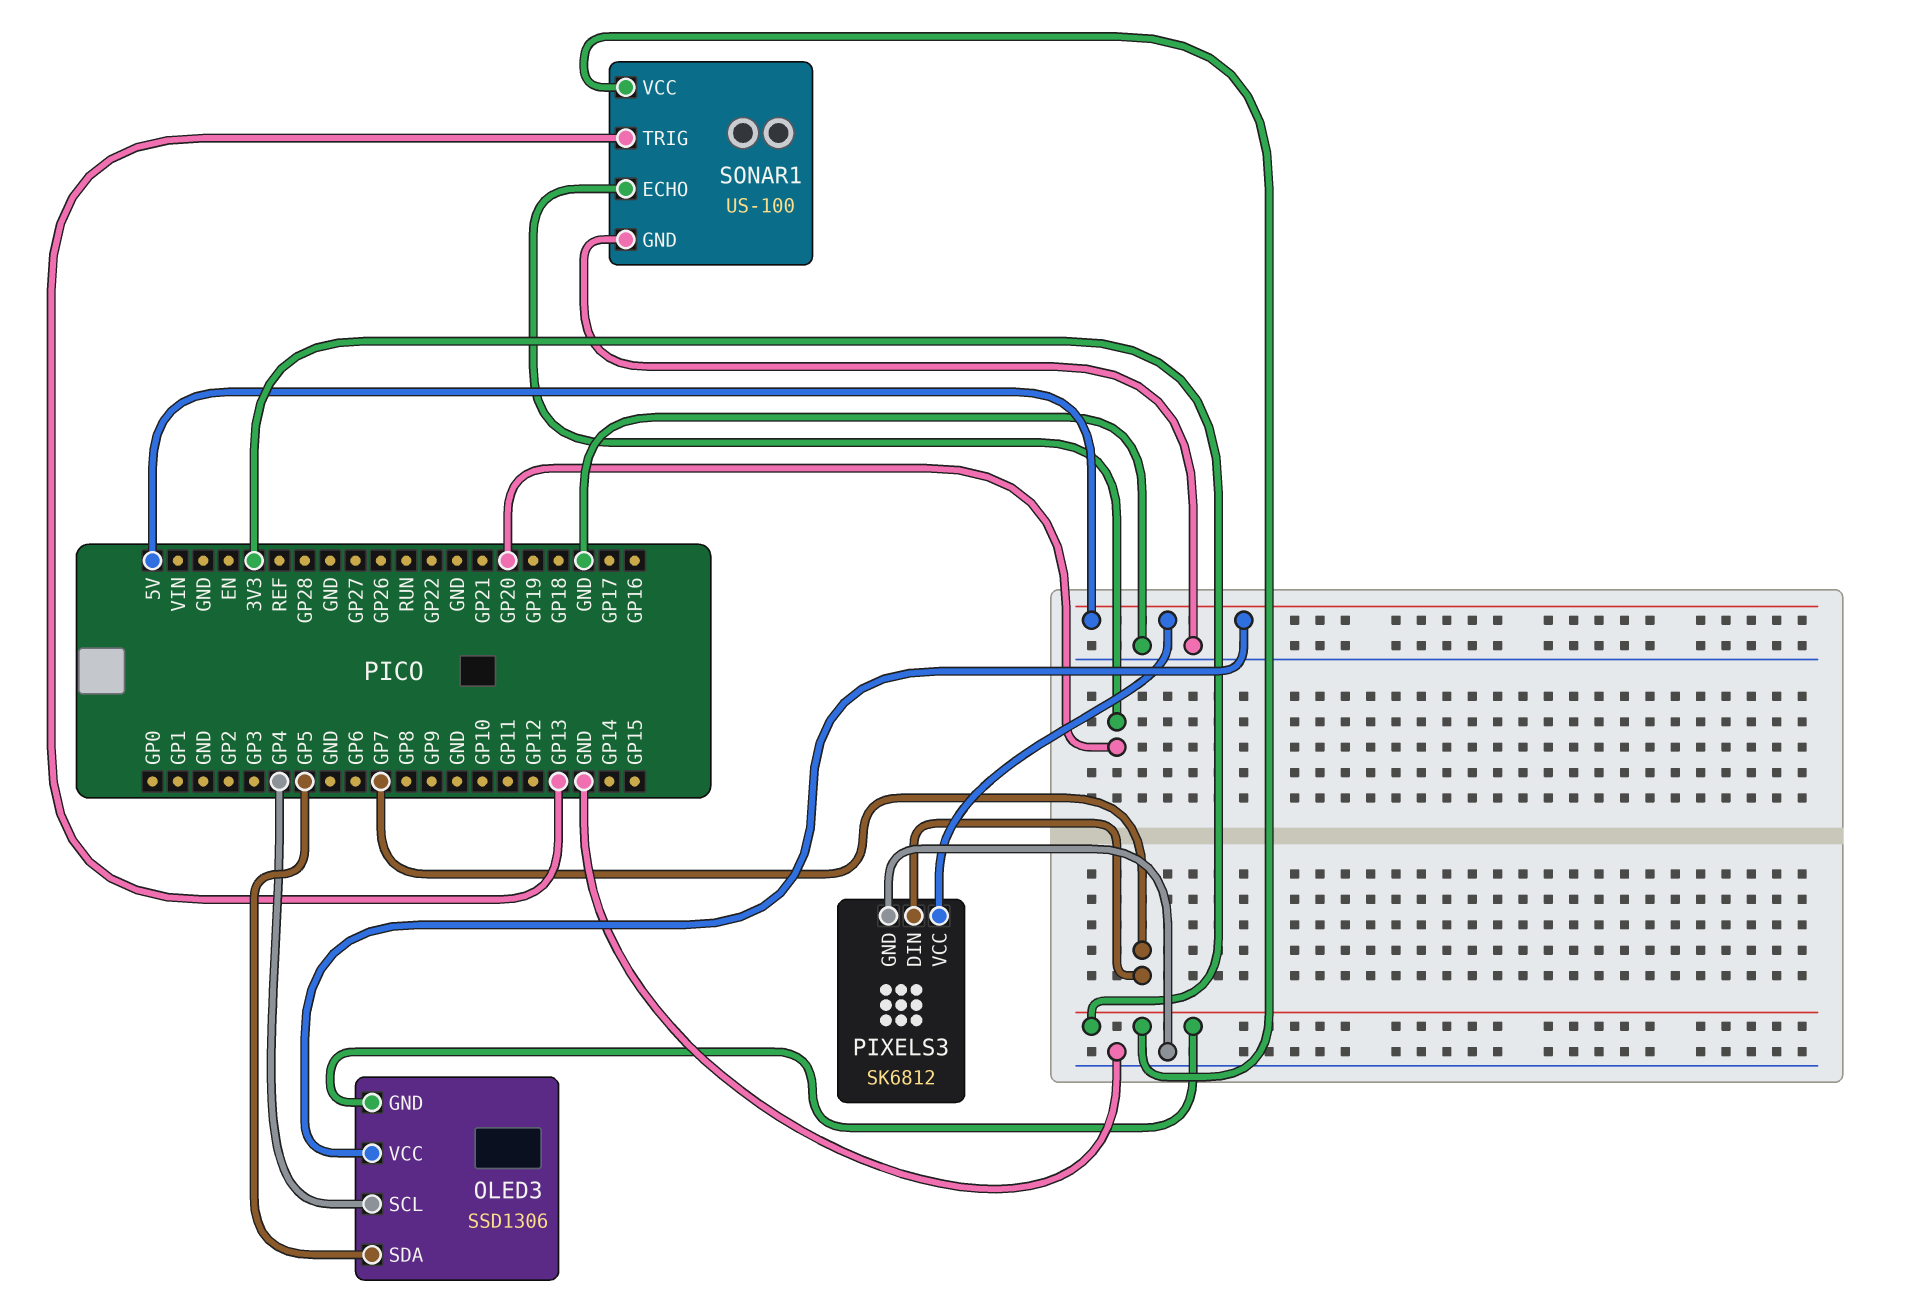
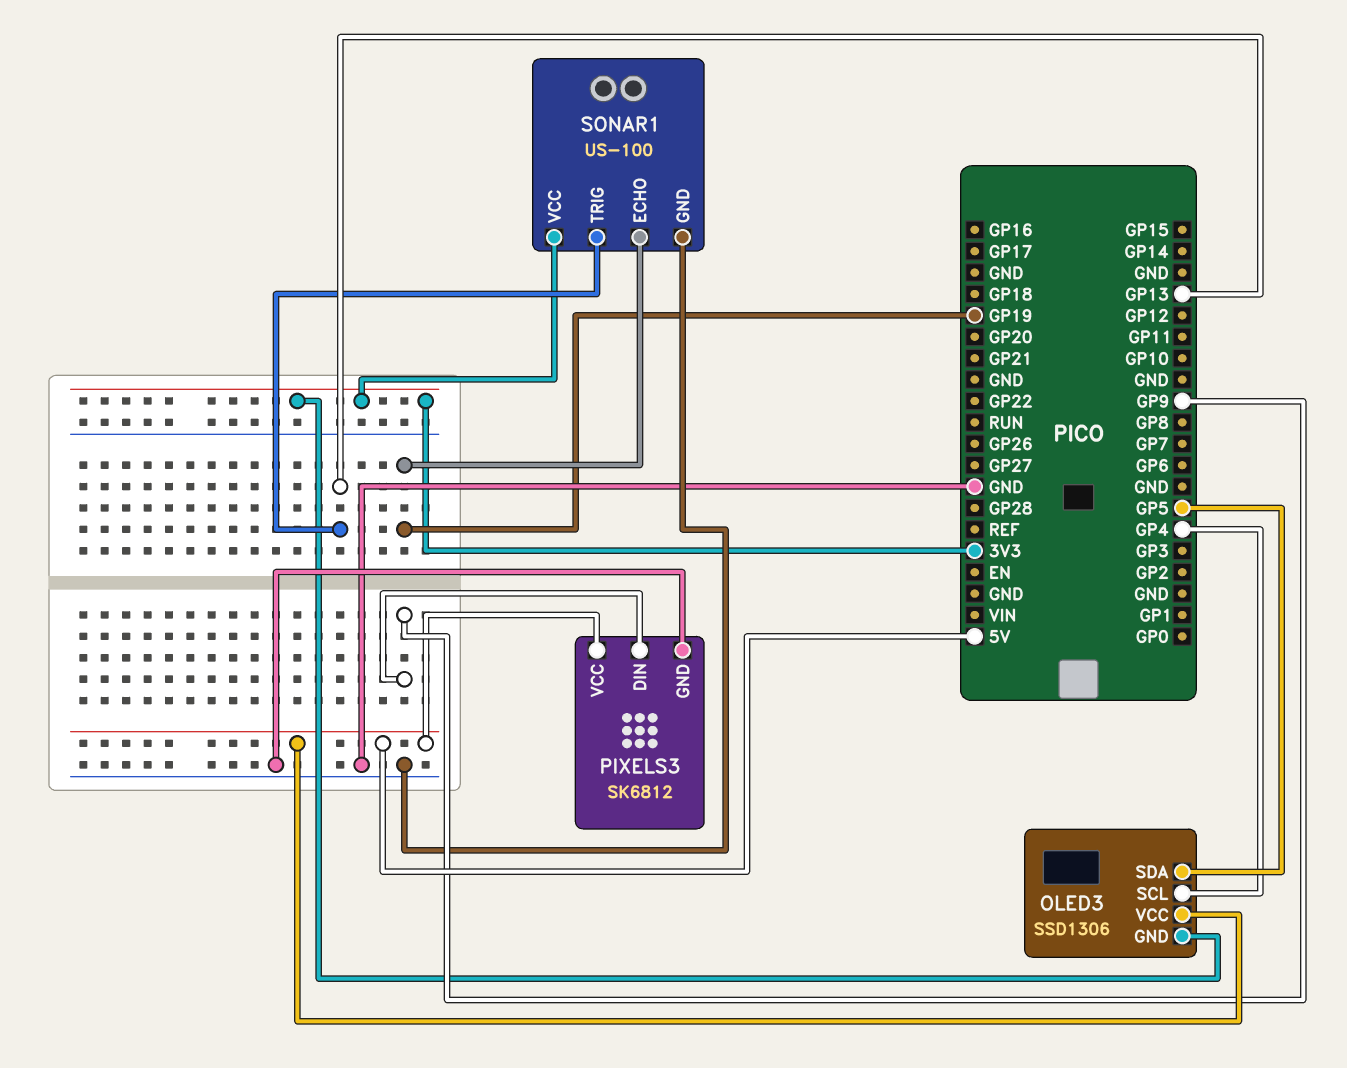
PIXELS3 pin DIN: GP7 -> GP9
SONAR1 pin ECHO: GP20 -> GP19

